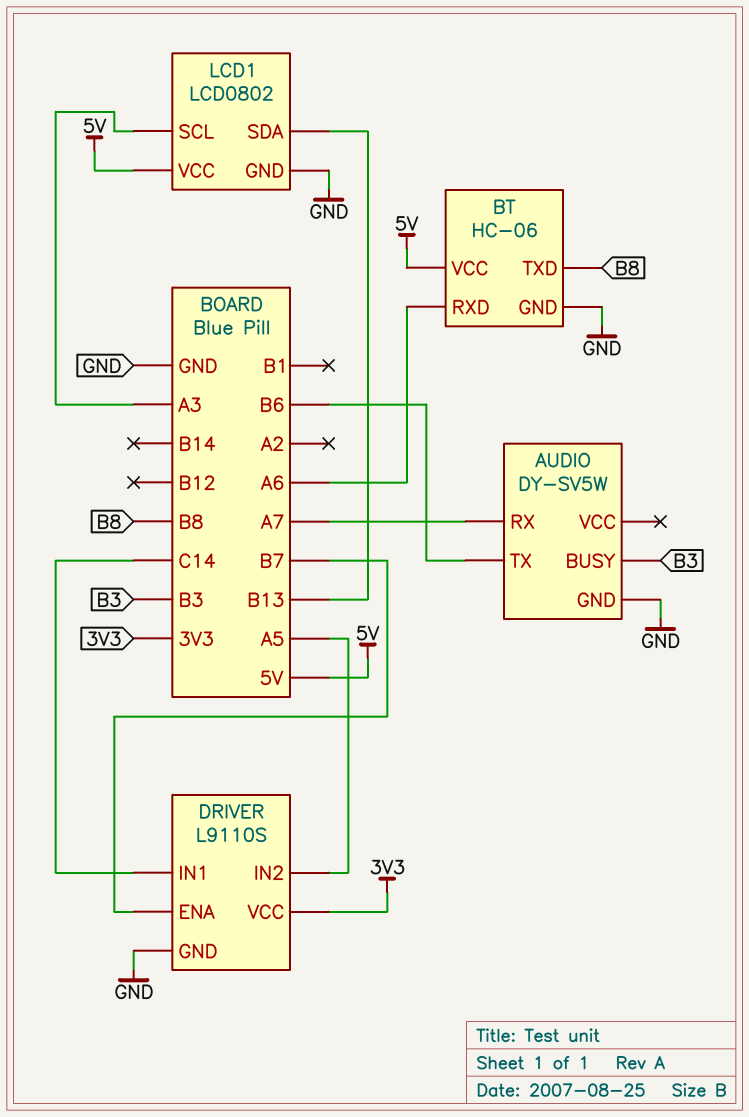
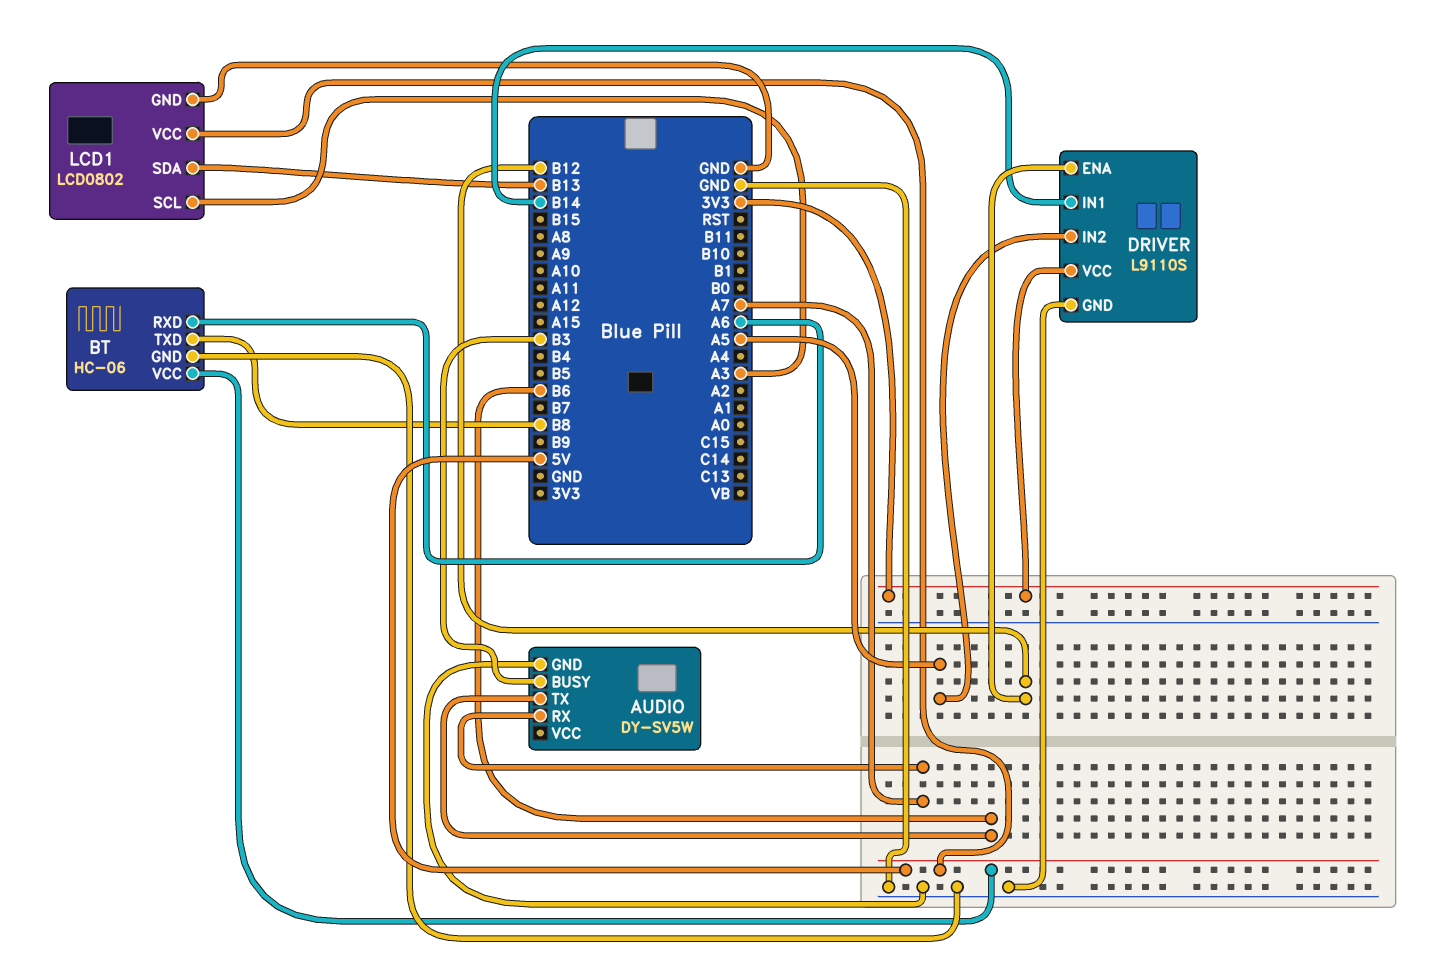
DRIVER pin ENA: B7 -> B12
DRIVER pin IN1: C14 -> B14

